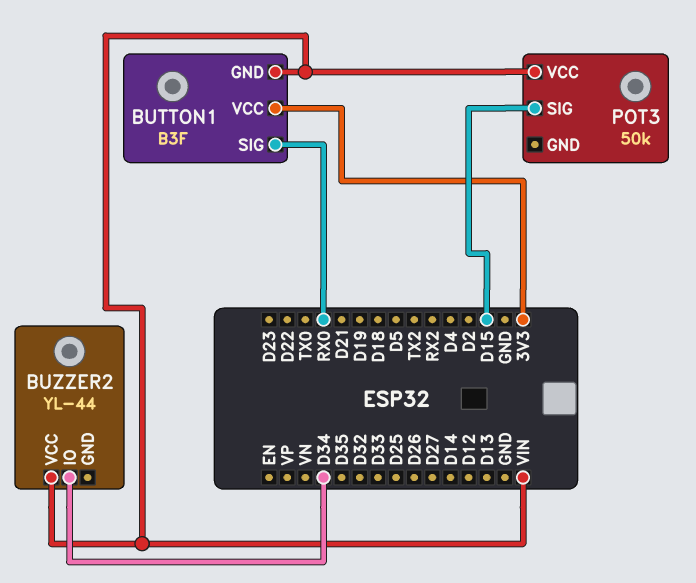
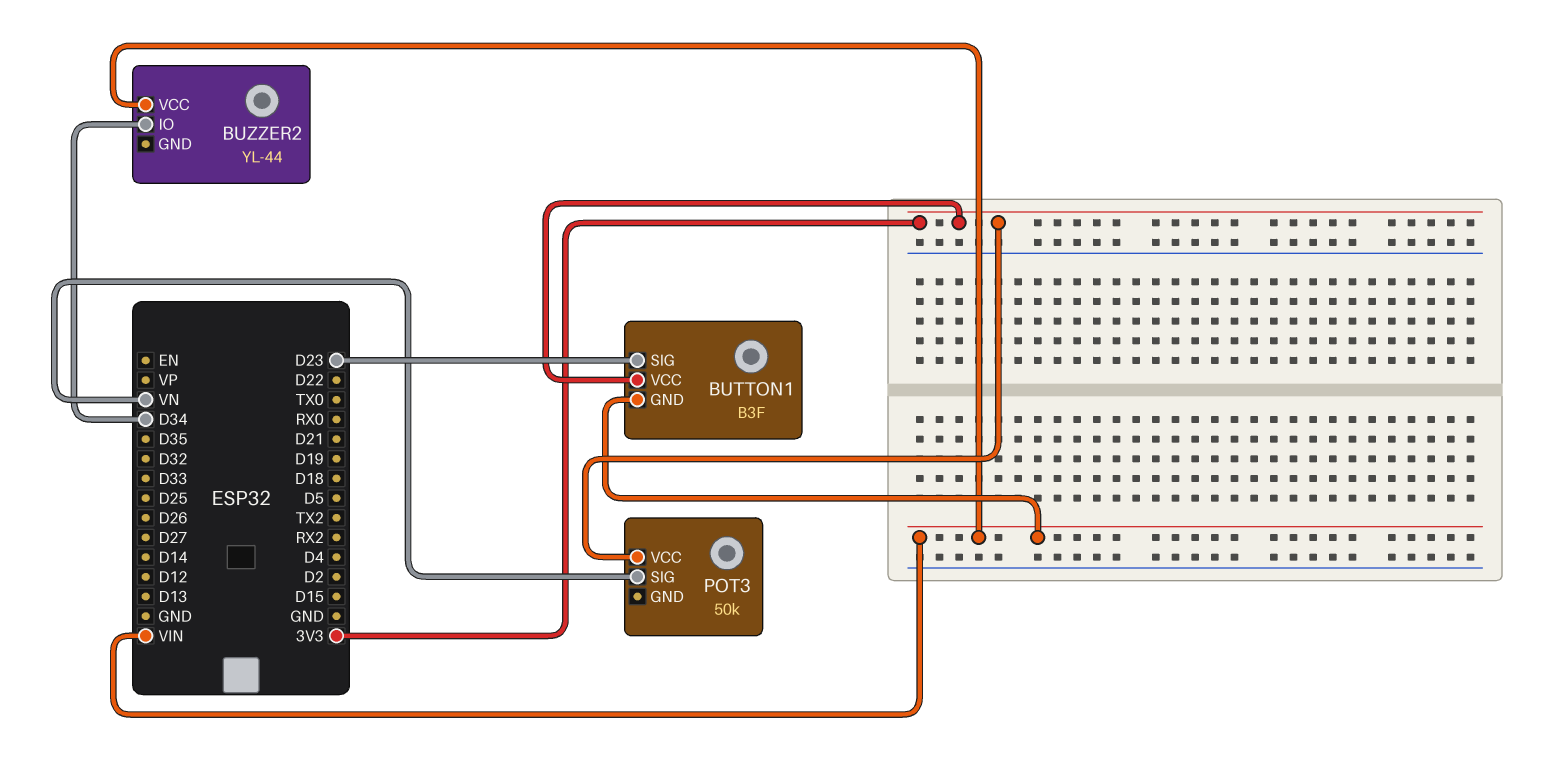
BUTTON1 pin SIG: RX0 -> D23
POT3 pin SIG: D15 -> VN
POT3 pin VCC: VIN -> 3V3

